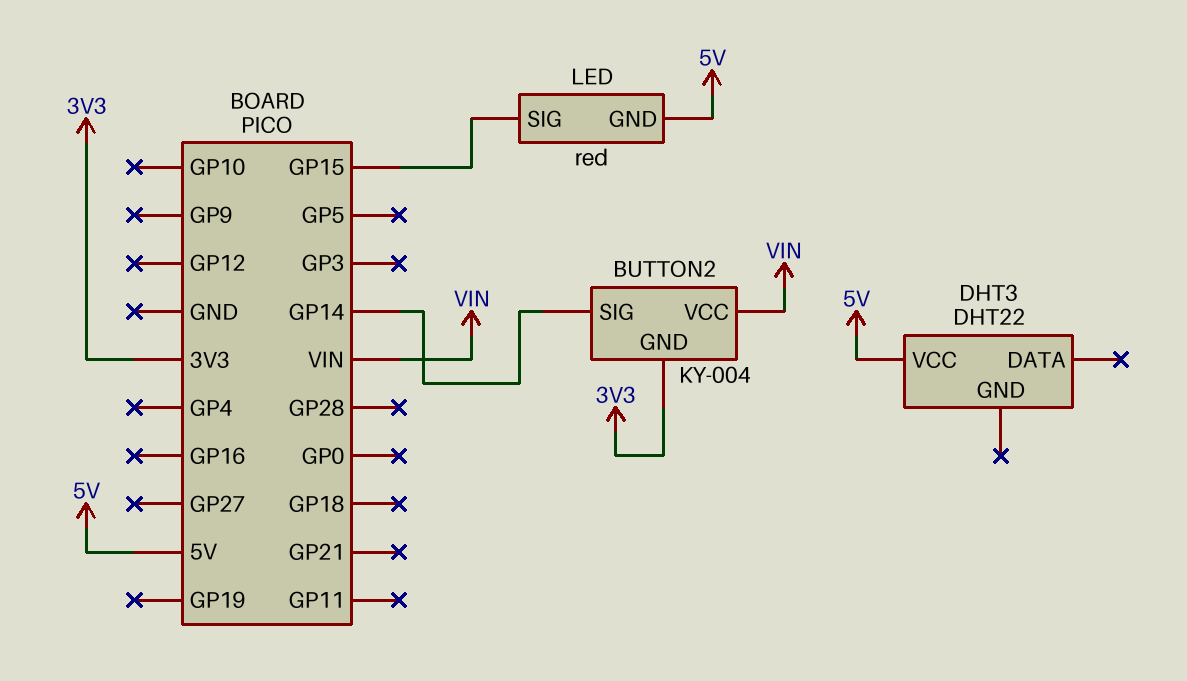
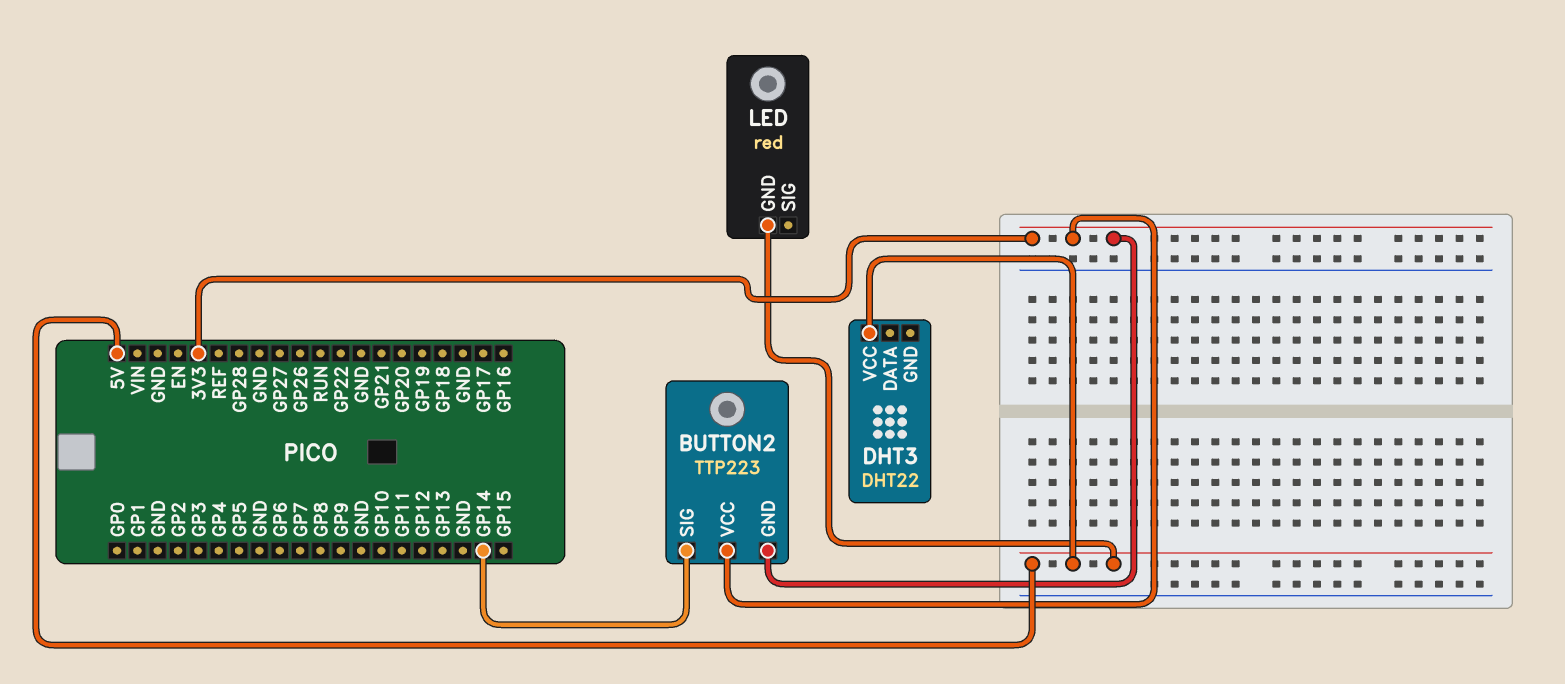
BUTTON2: KY-004 -> TTP223
BUTTON2 pin VCC: VIN -> 3V3
LED pin SIG: GP15 -> none

